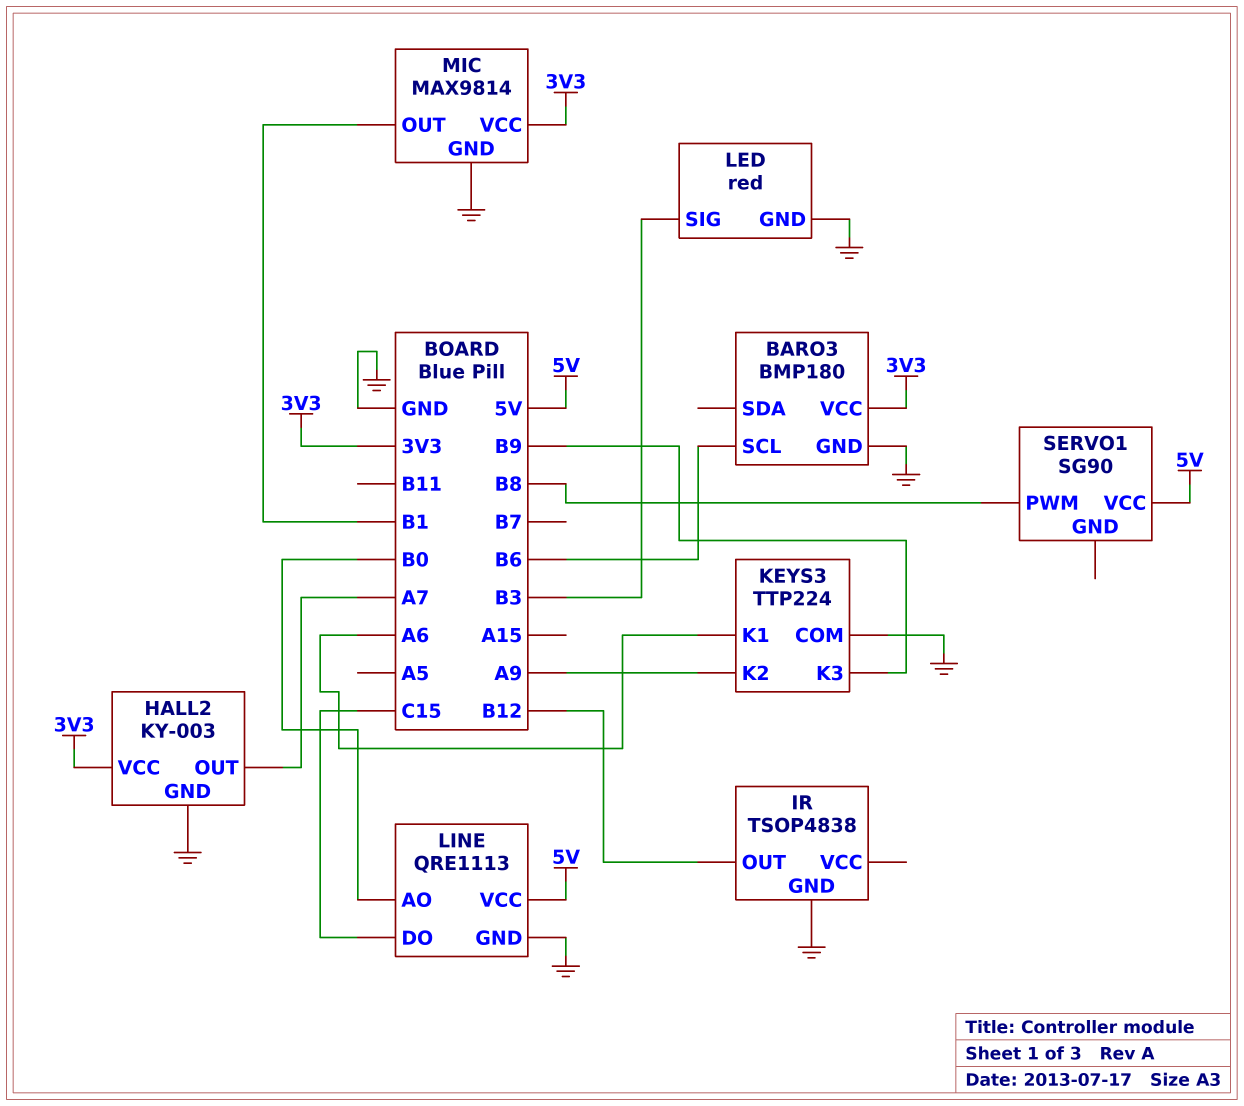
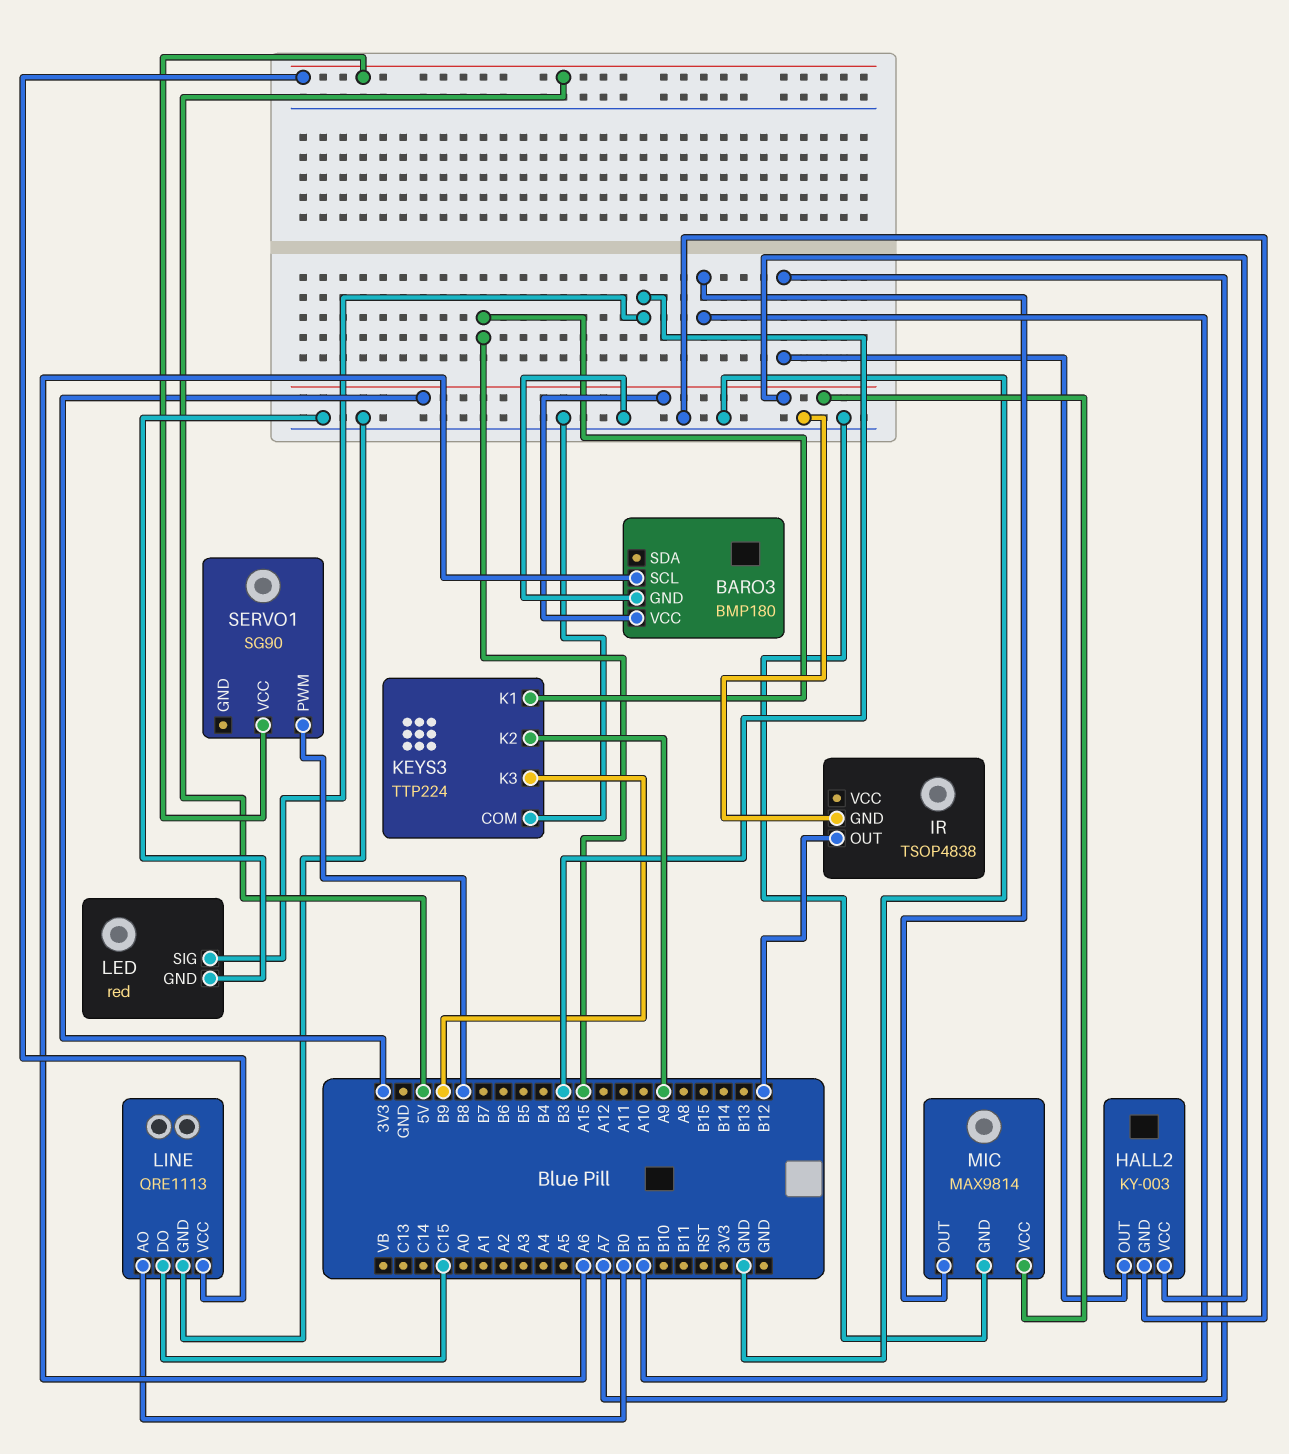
BARO3 pin SCL: B6 -> A6
KEYS3 pin K1: A6 -> A15

